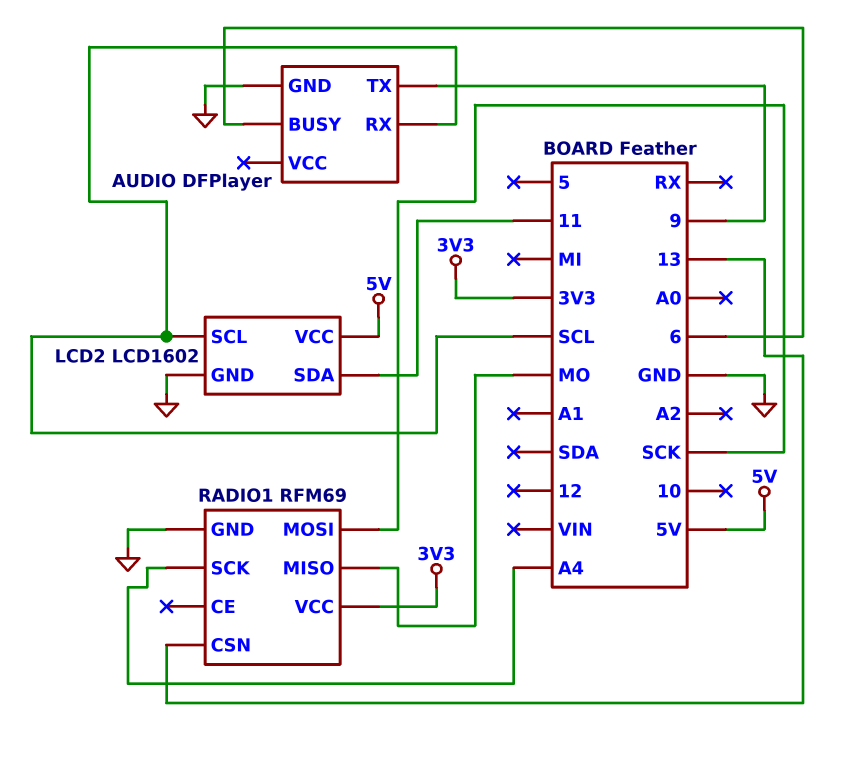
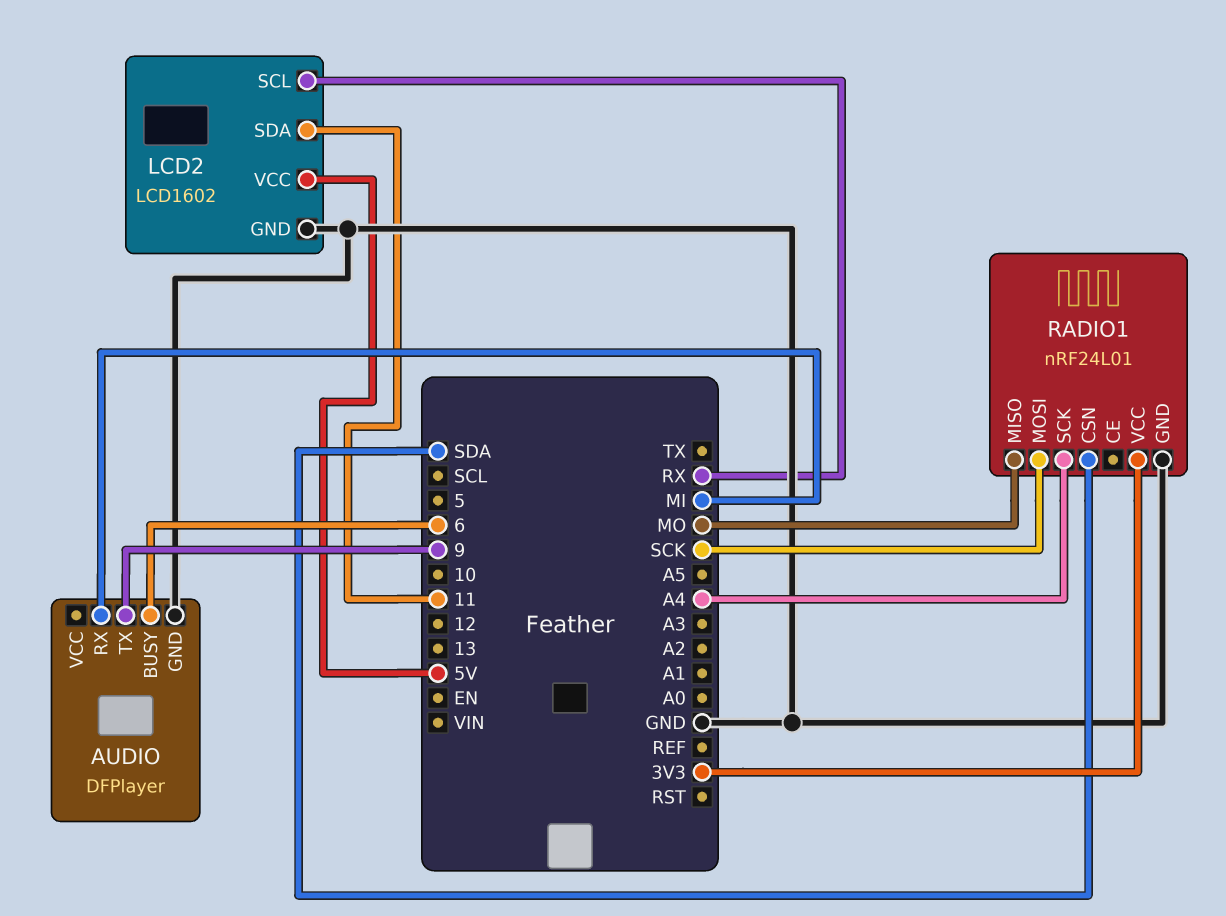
AUDIO pin RX: SCL -> MI
LCD2 pin SCL: SCL -> RX
RADIO1: RFM69 -> nRF24L01
RADIO1 pin CSN: 13 -> SDA

